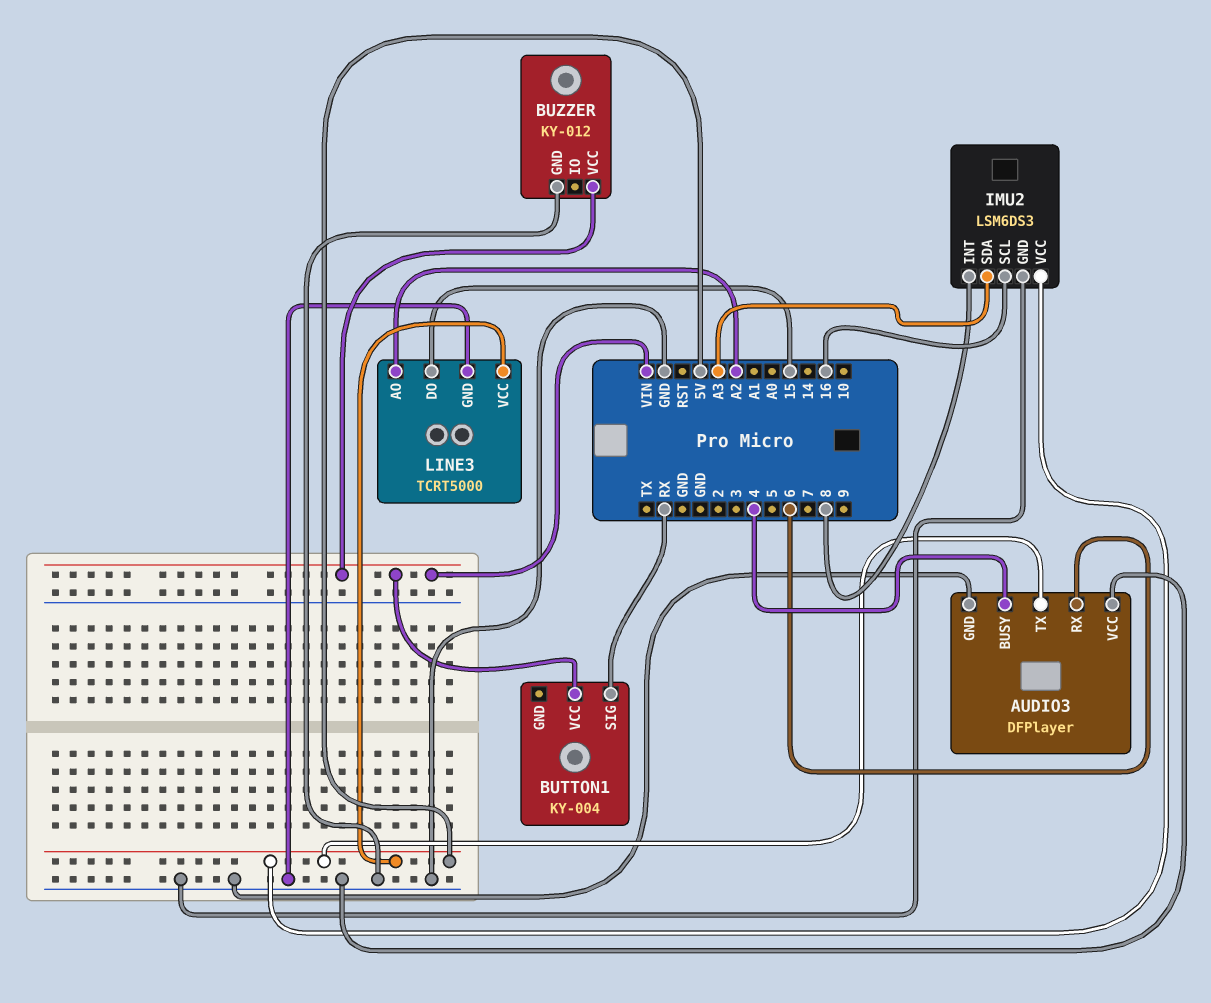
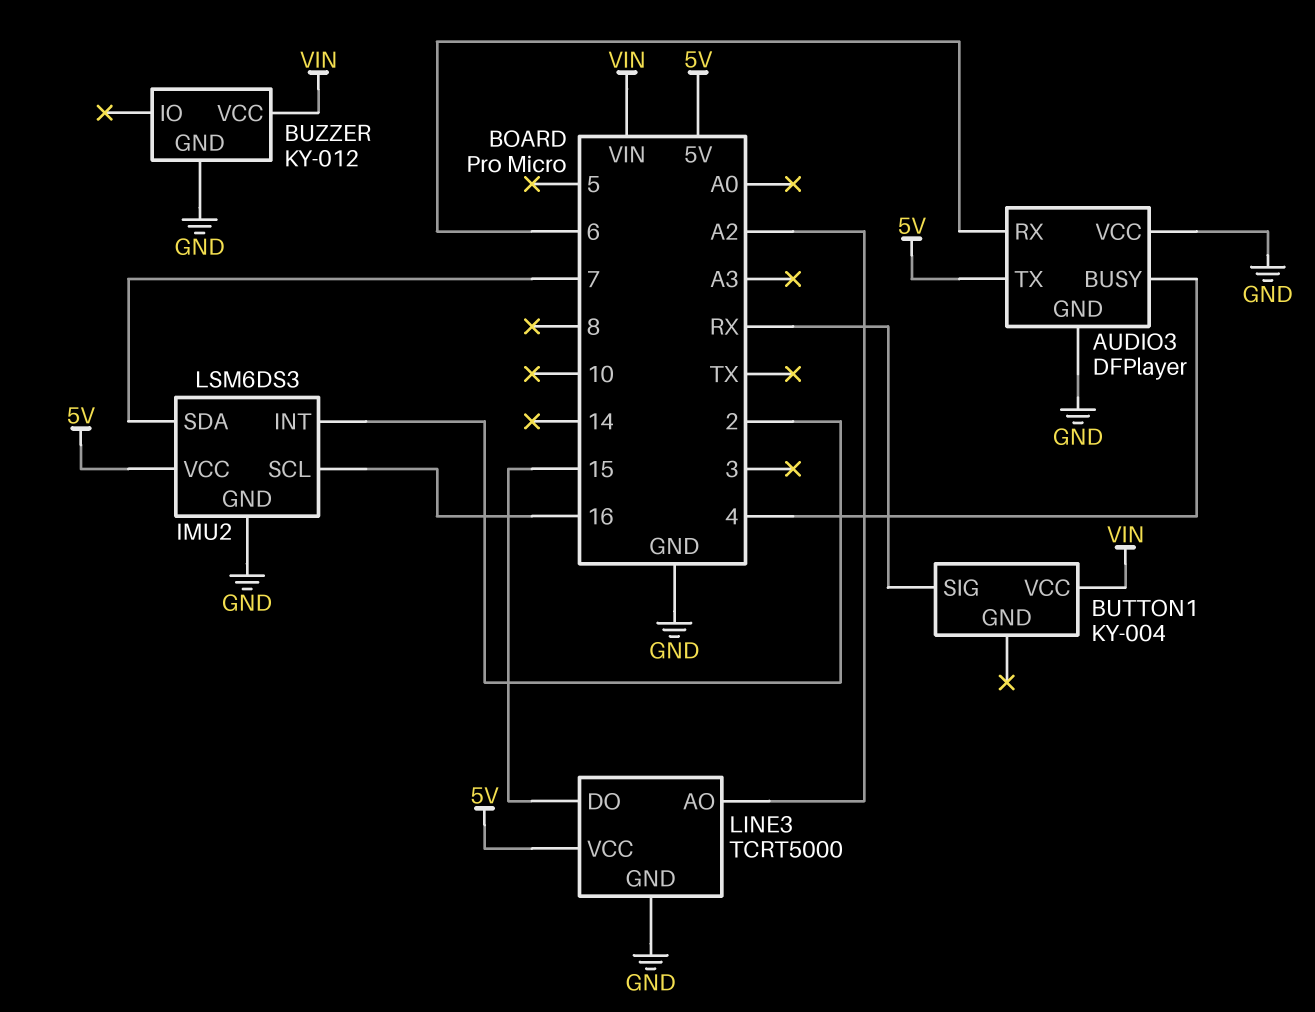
IMU2 pin INT: 8 -> 2
IMU2 pin SDA: A3 -> 7

